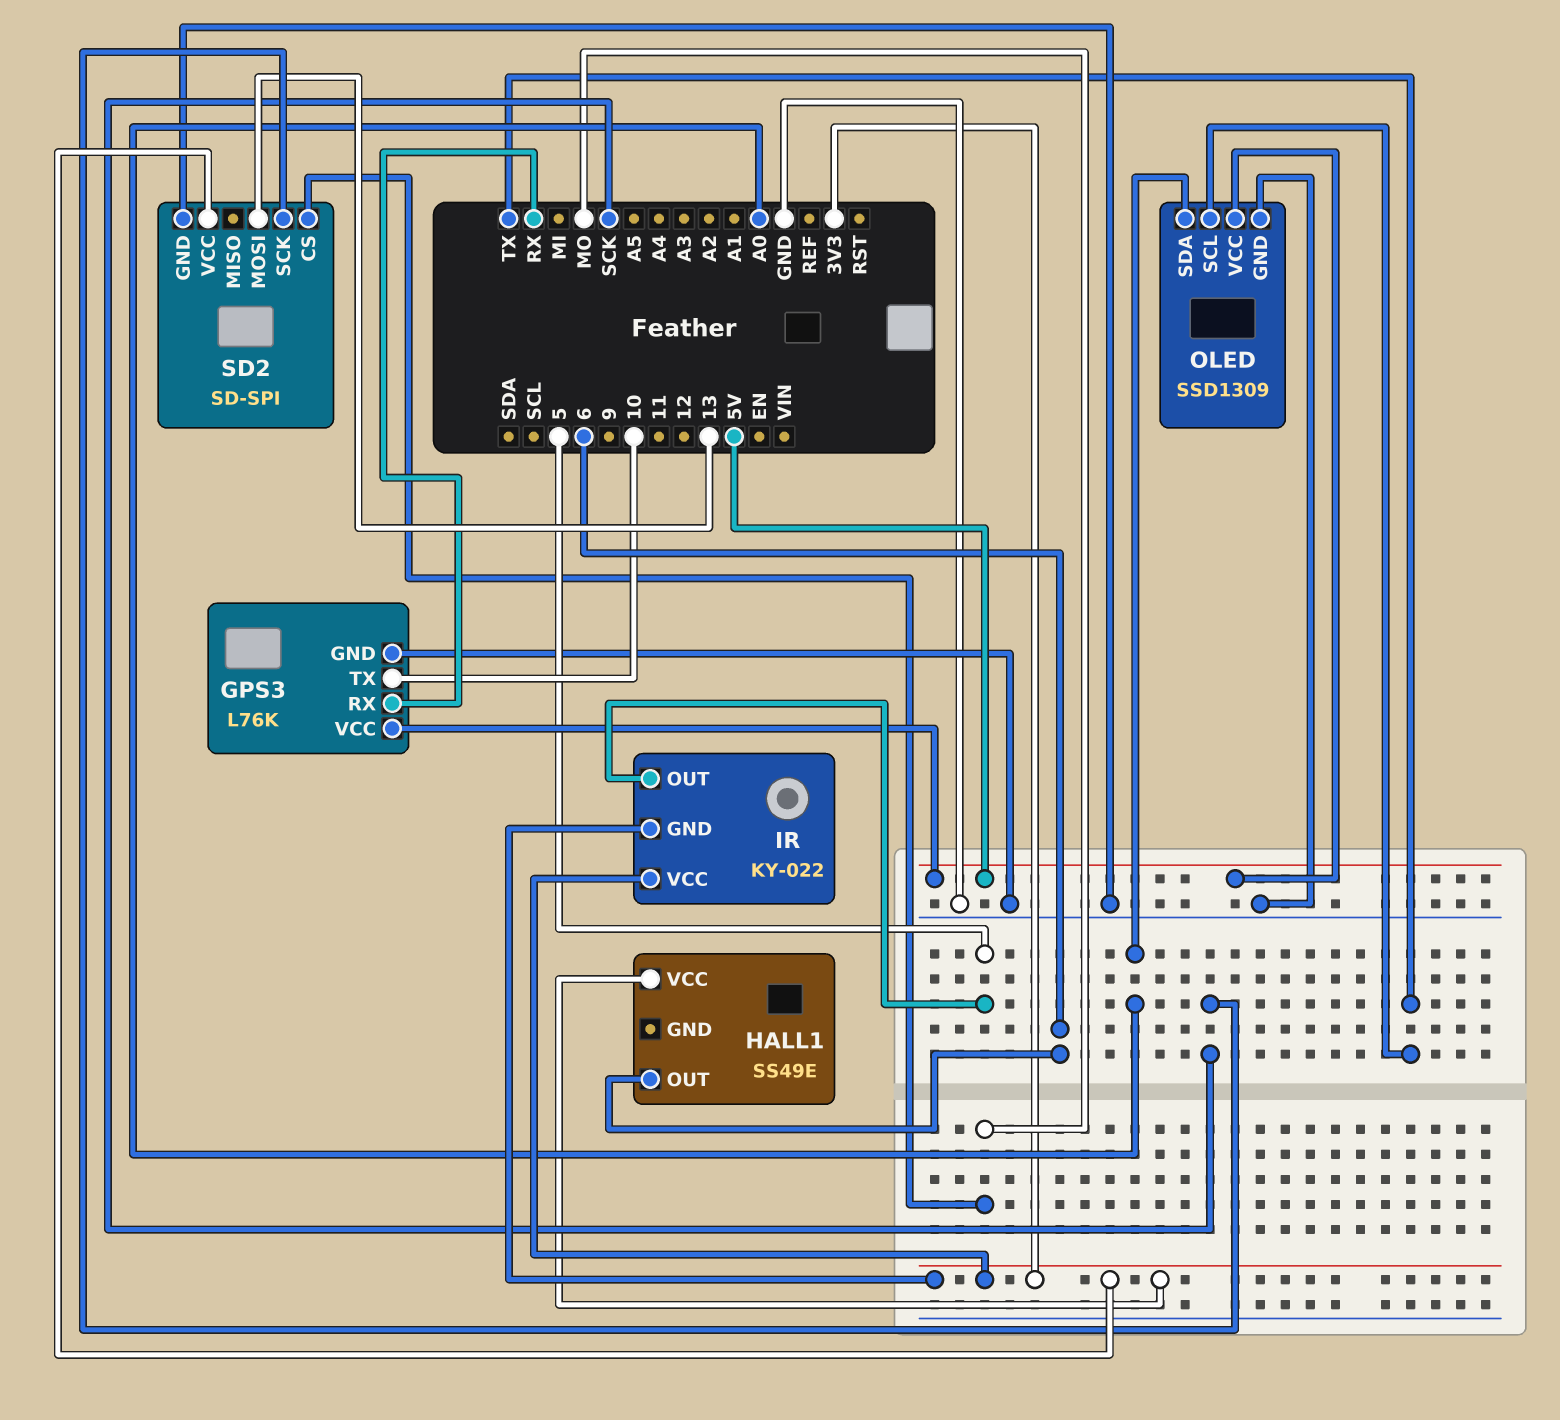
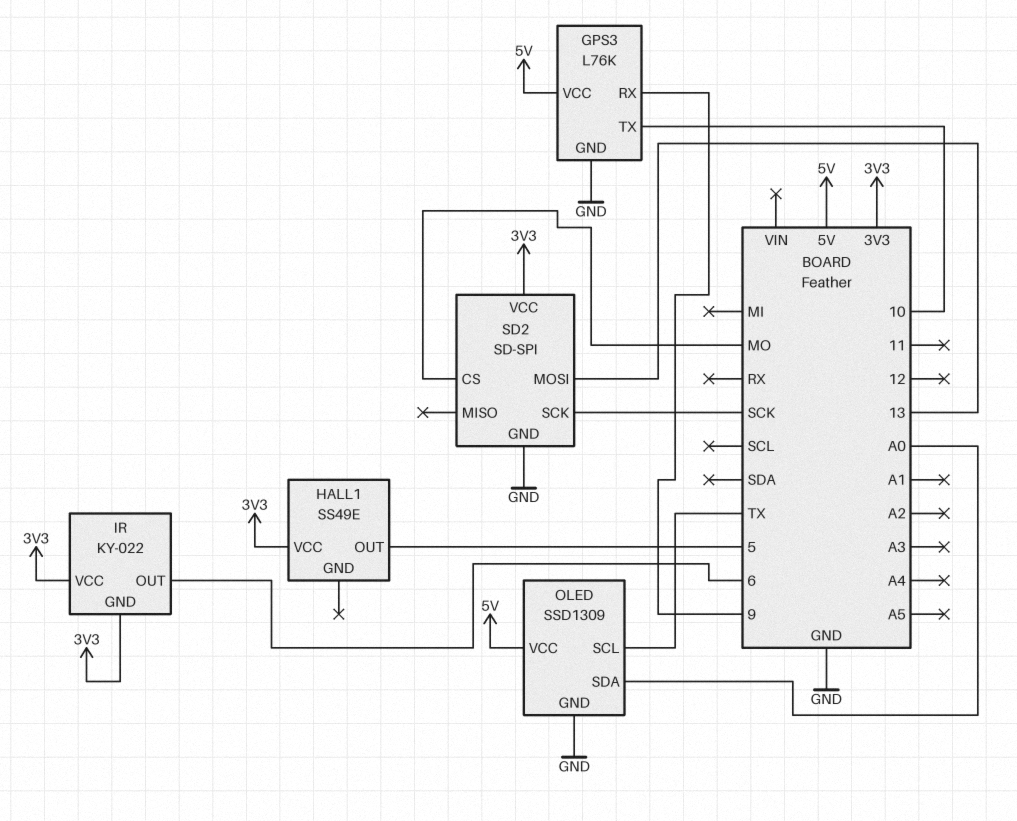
GPS3 pin RX: RX -> 9
HALL1 pin OUT: 6 -> 5
IR pin OUT: 5 -> 6

